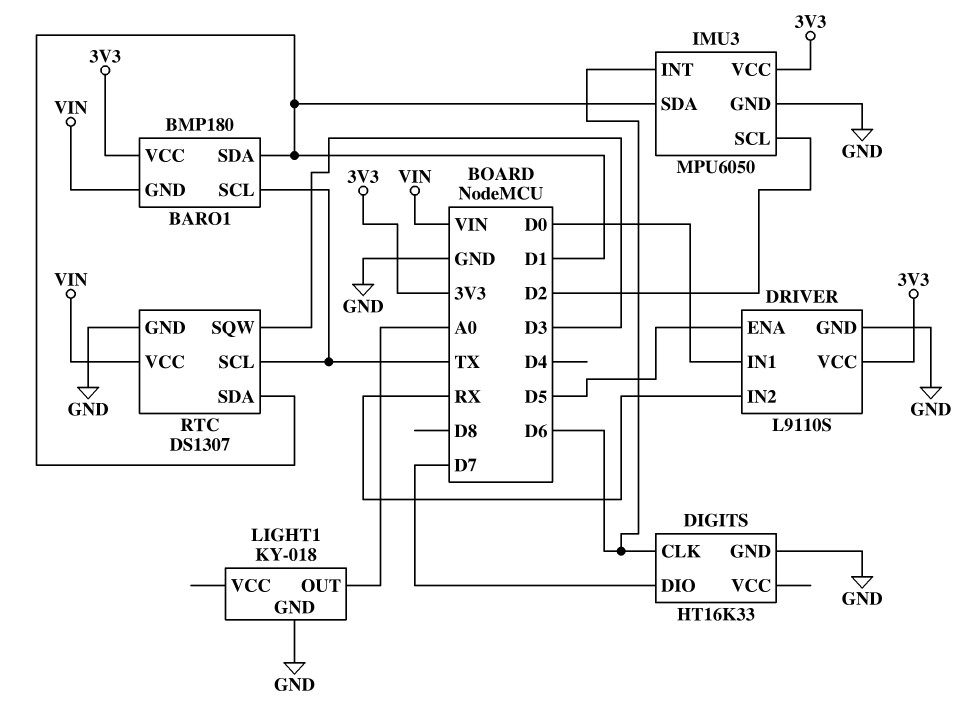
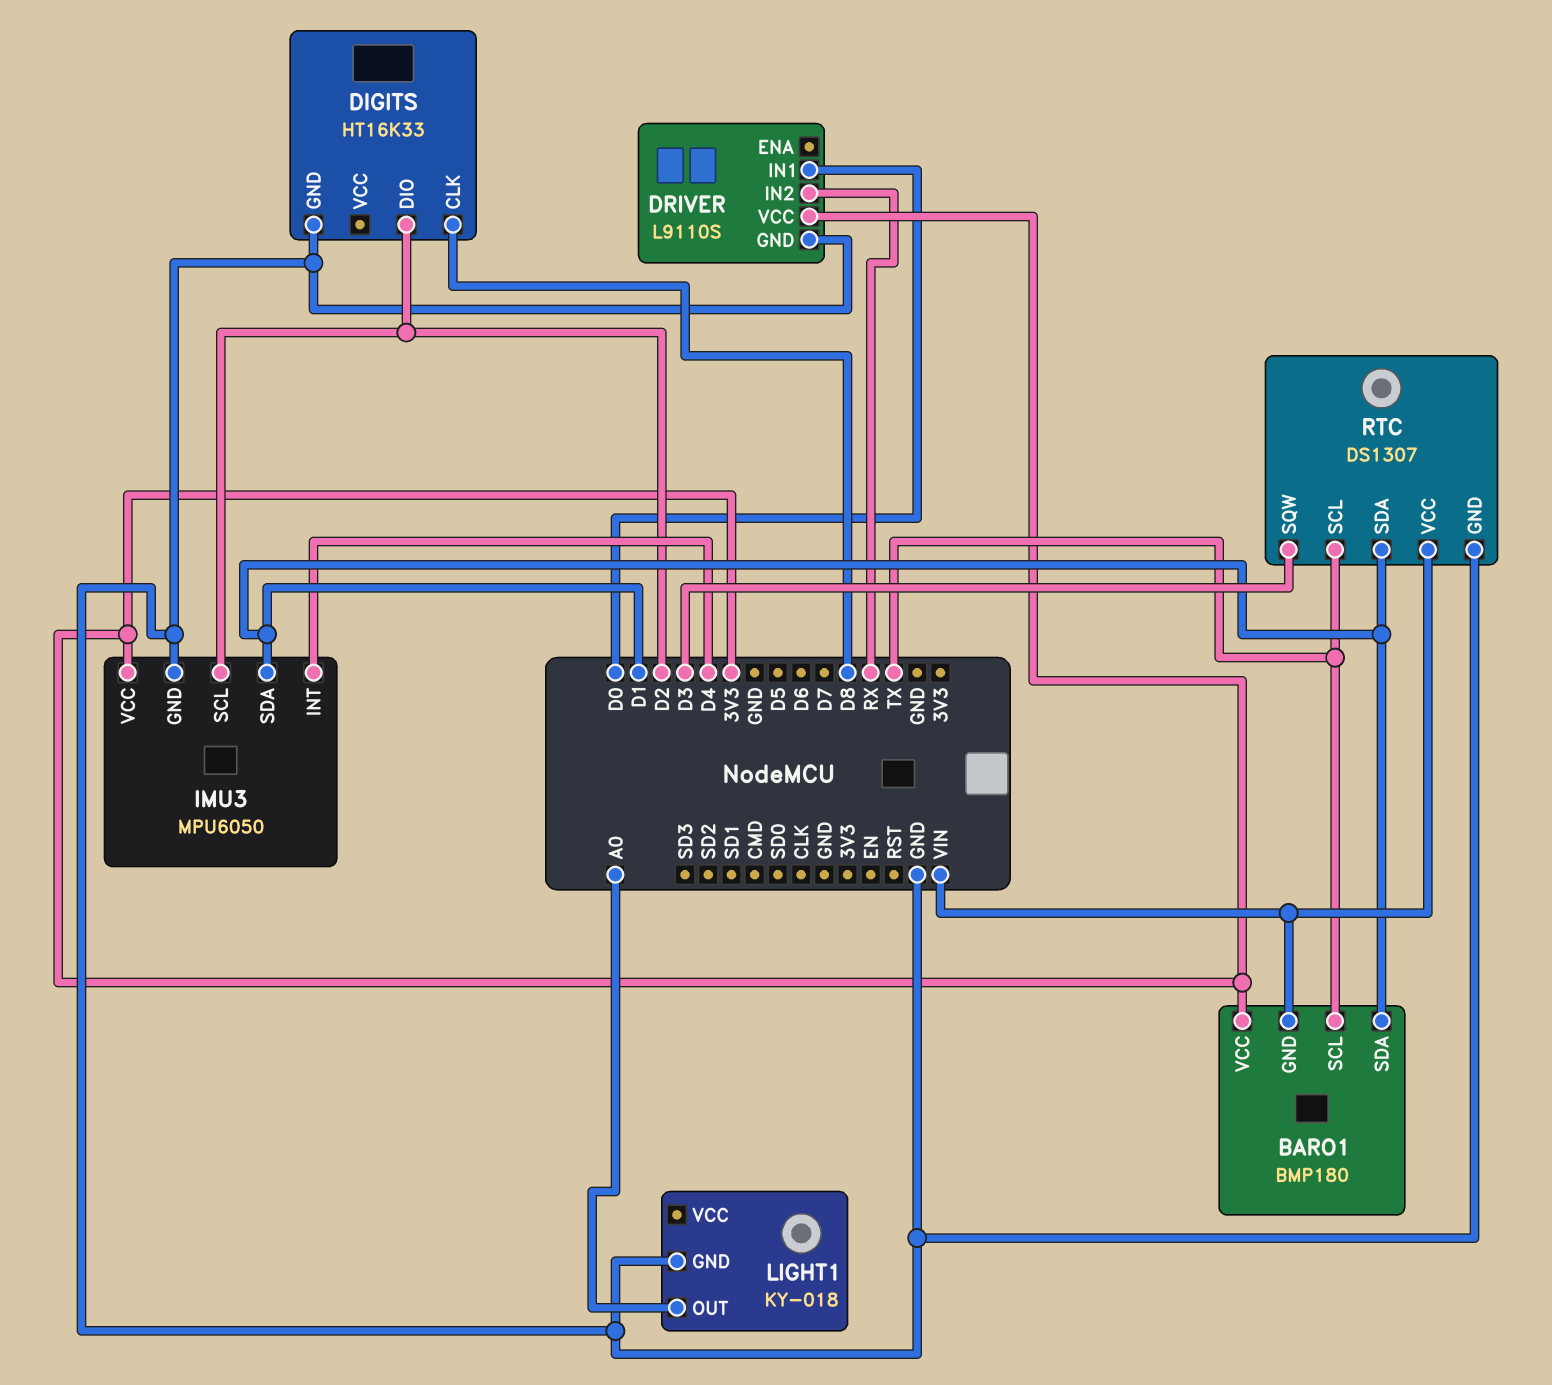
DIGITS pin CLK: D6 -> D8
DIGITS pin DIO: D7 -> D2
DRIVER pin ENA: D5 -> none
IMU3 pin INT: D6 -> D4

